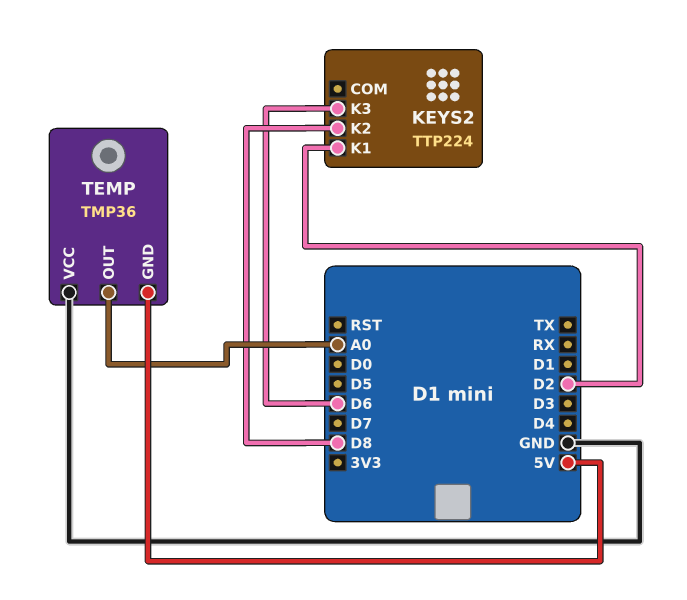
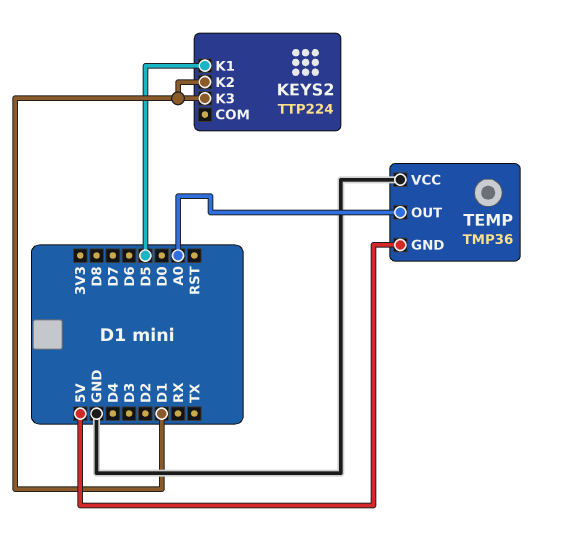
KEYS2 pin K1: D2 -> D5
KEYS2 pin K2: D8 -> D1
KEYS2 pin K3: D6 -> D1

